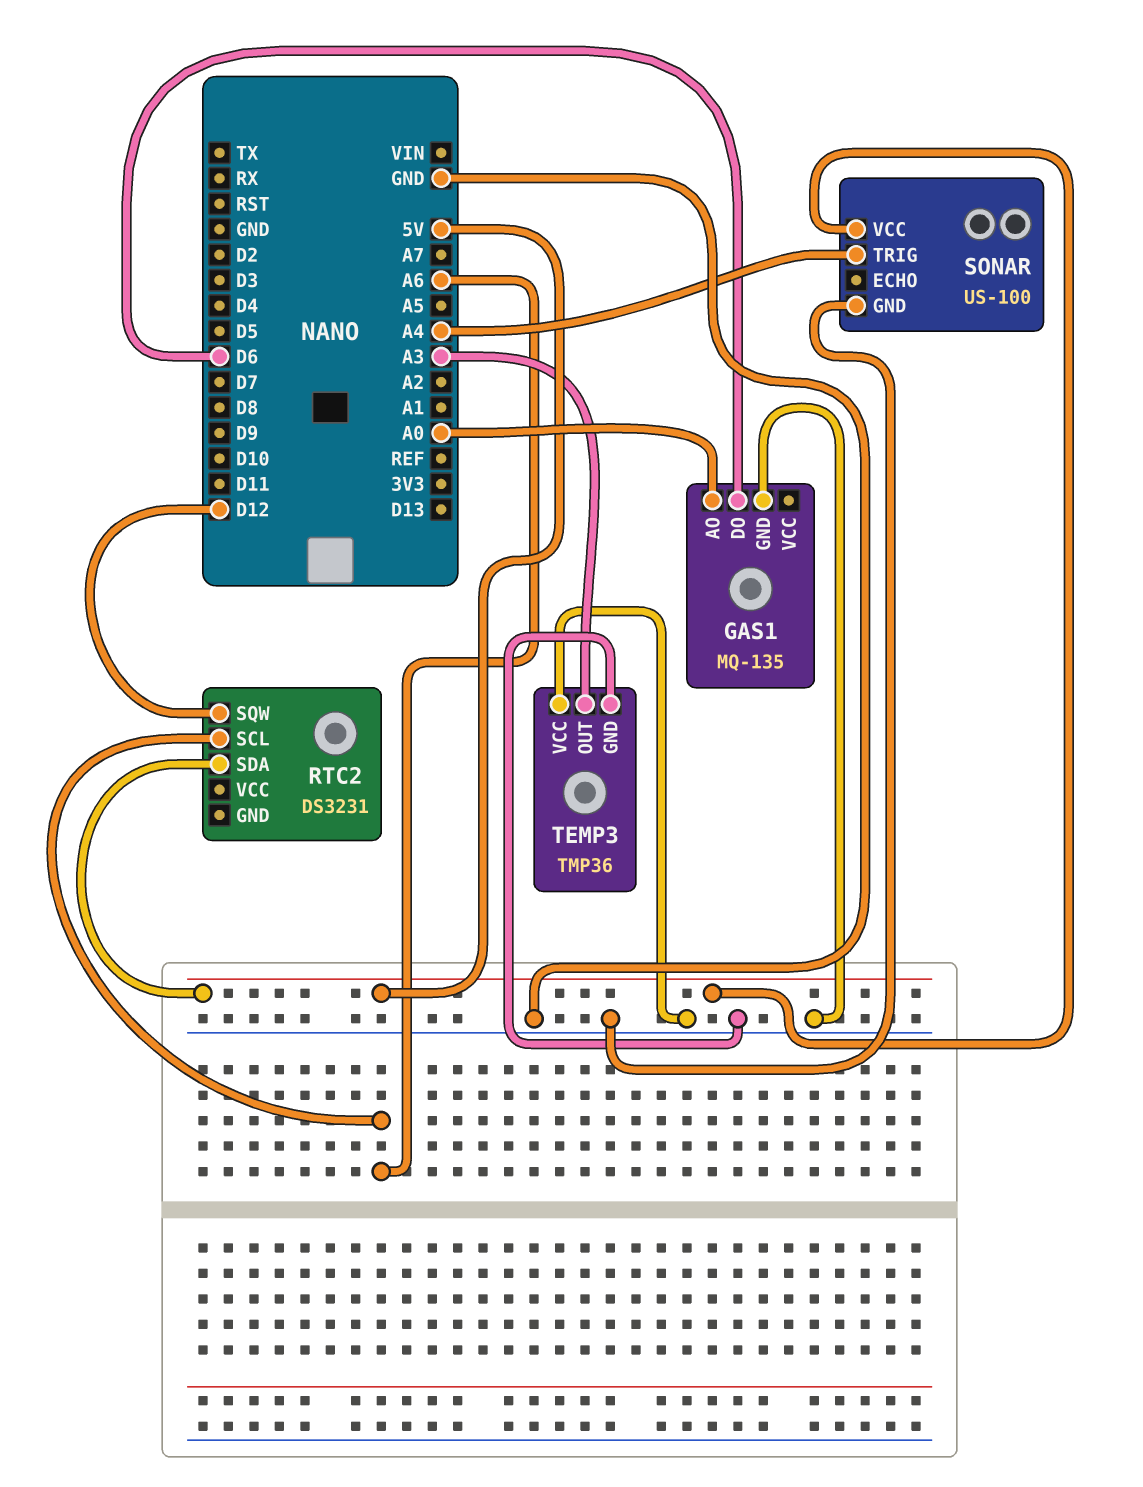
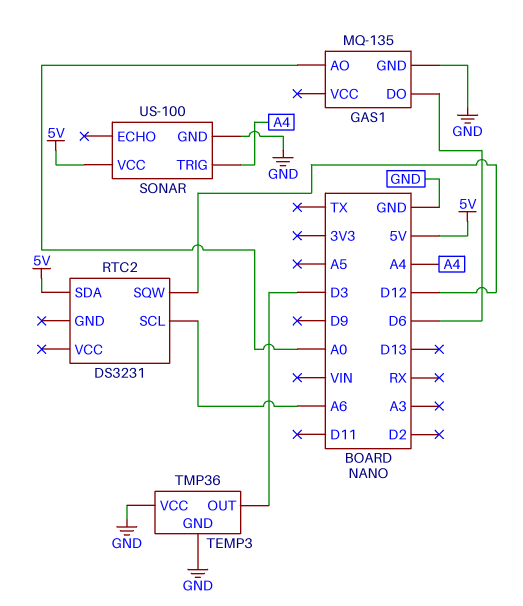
TEMP3 pin OUT: A3 -> D3

